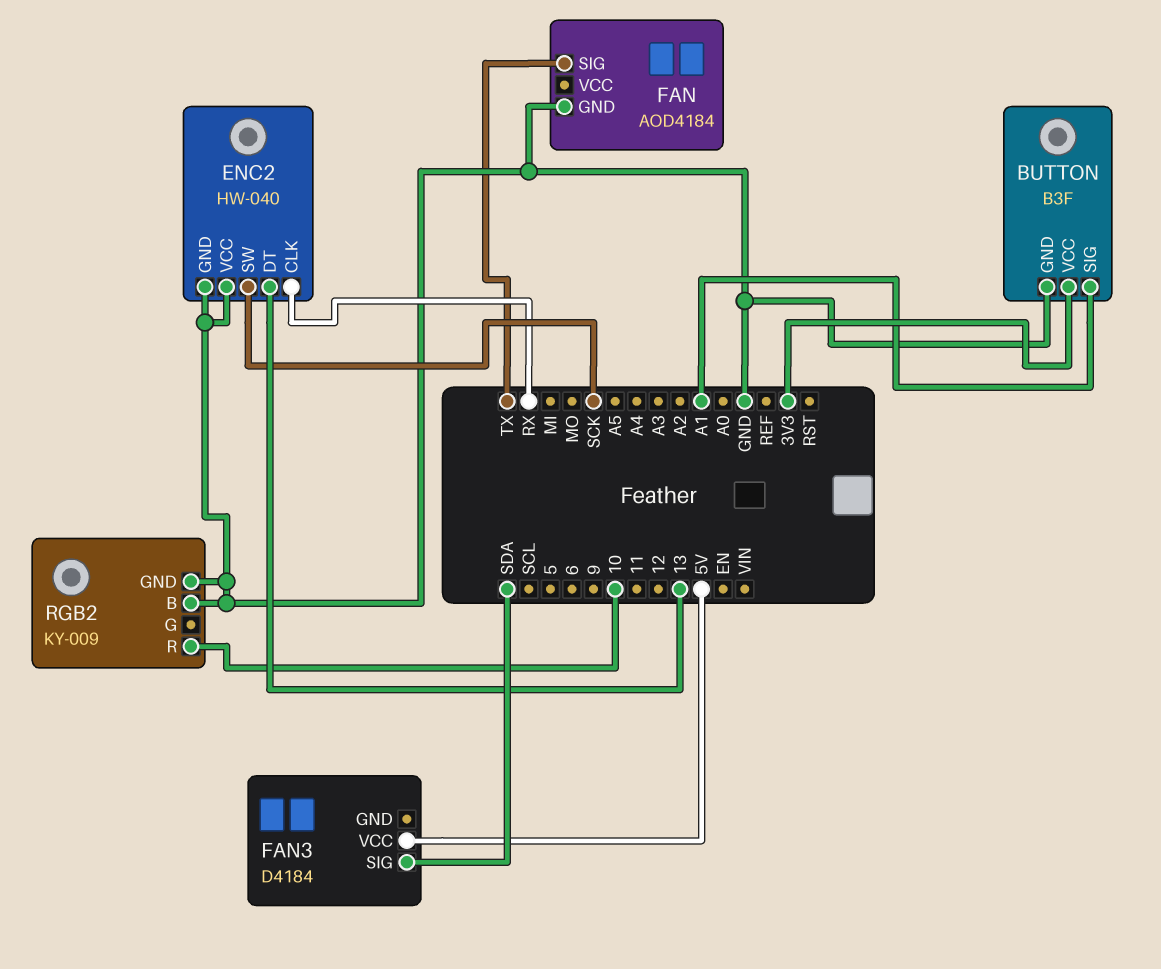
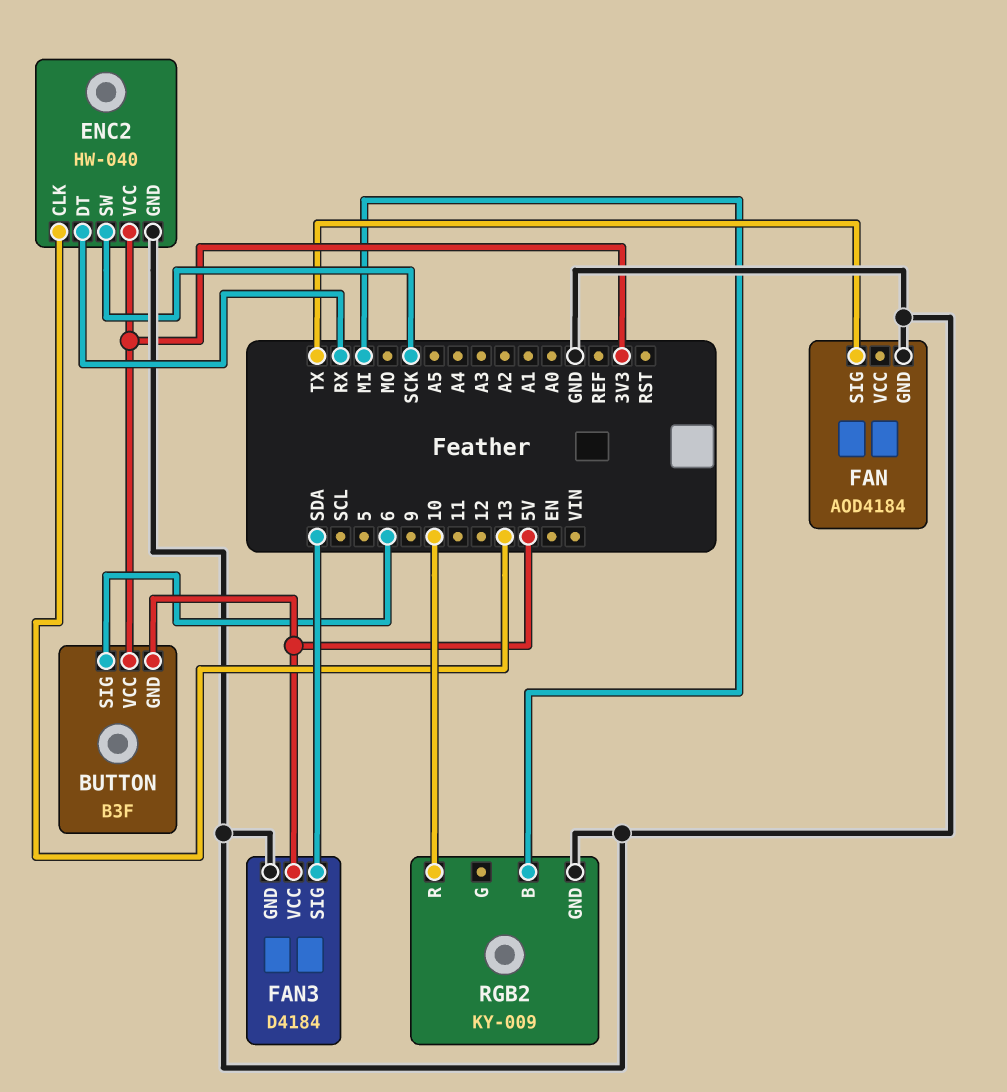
BUTTON pin GND: GND -> 5V
BUTTON pin SIG: A1 -> 6
ENC2 pin CLK: RX -> 13
ENC2 pin DT: 13 -> RX
ENC2 pin VCC: GND -> 3V3
FAN3 pin GND: none -> GND
RGB2 pin B: GND -> MI

